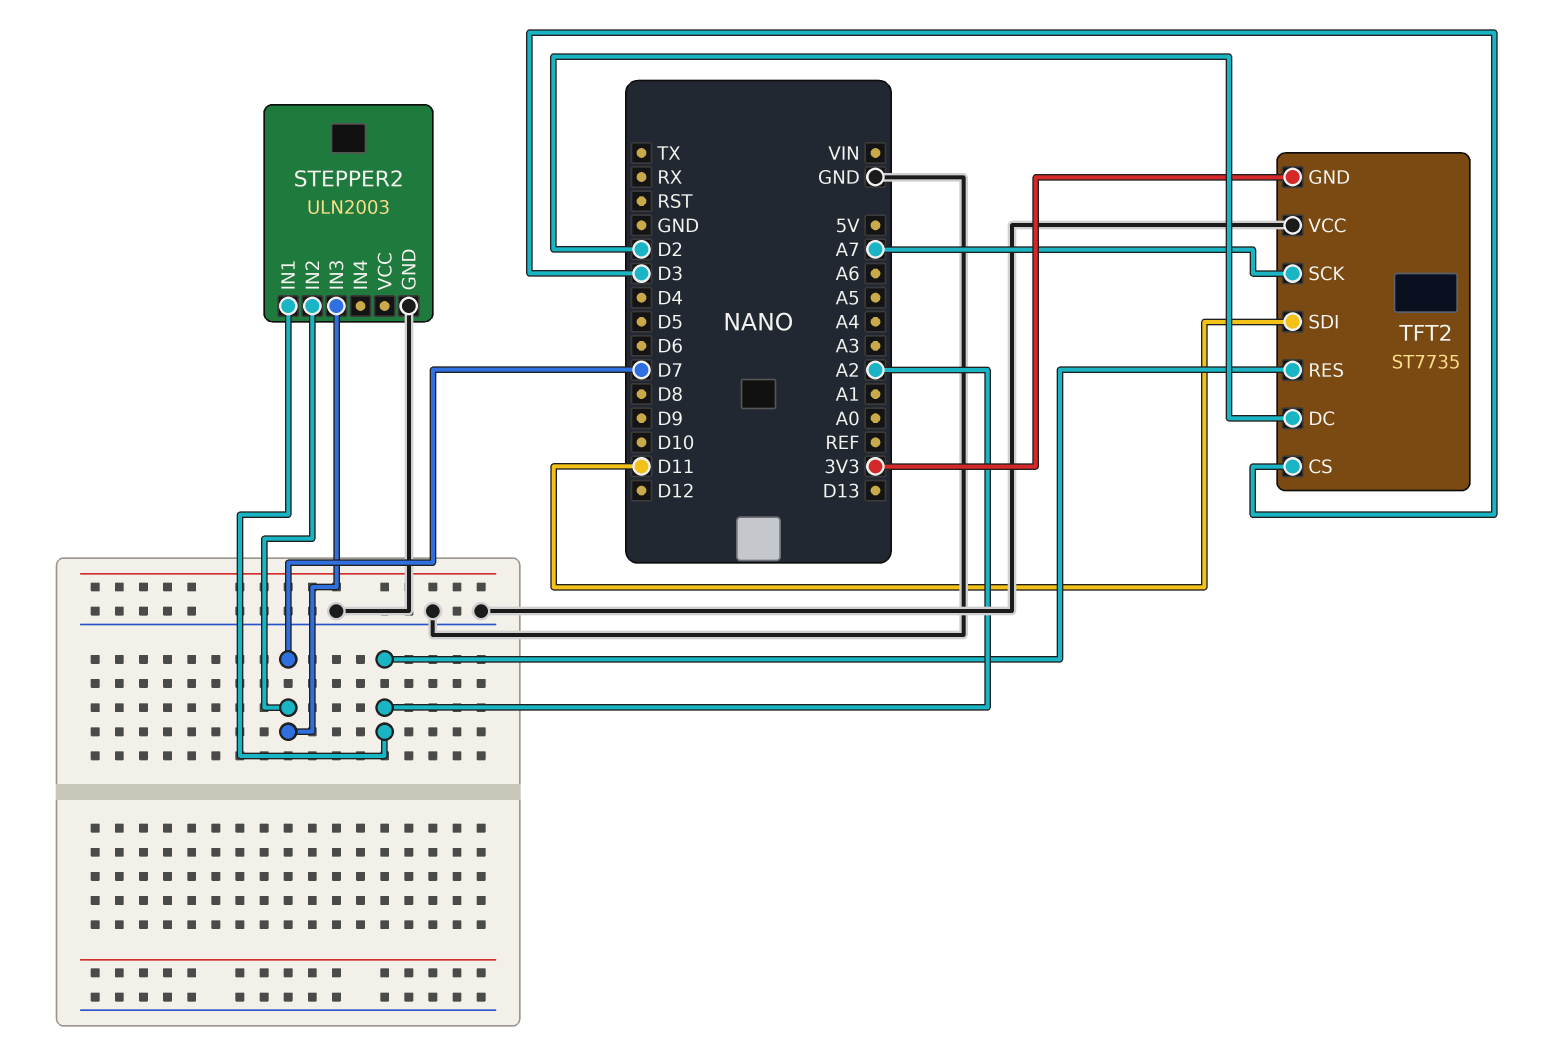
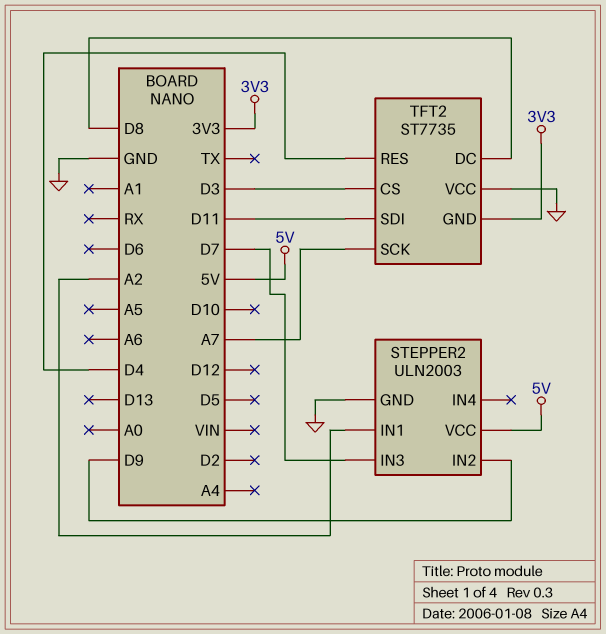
STEPPER2 pin IN2: D7 -> D9
STEPPER2 pin VCC: none -> 5V
TFT2 pin DC: D2 -> D8
TFT2 pin RES: A2 -> D4

